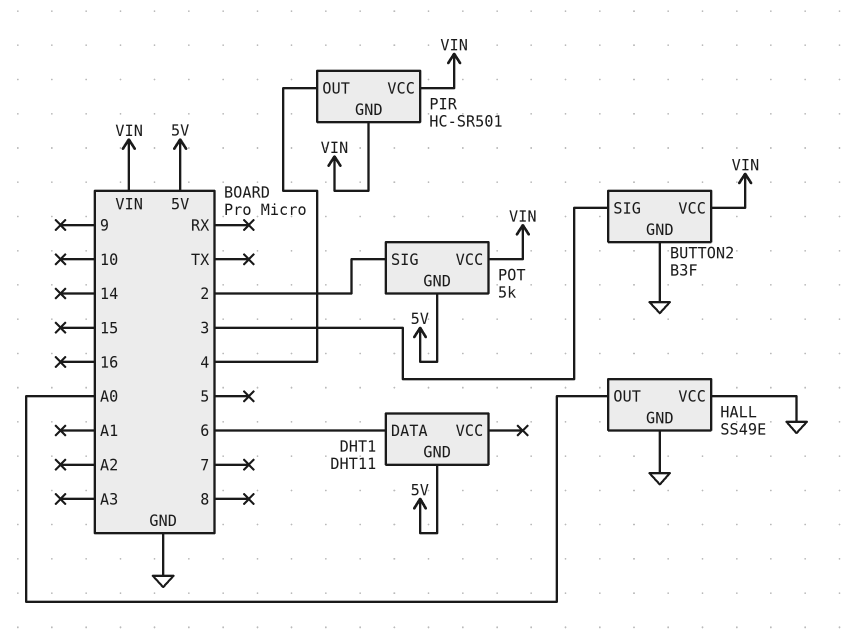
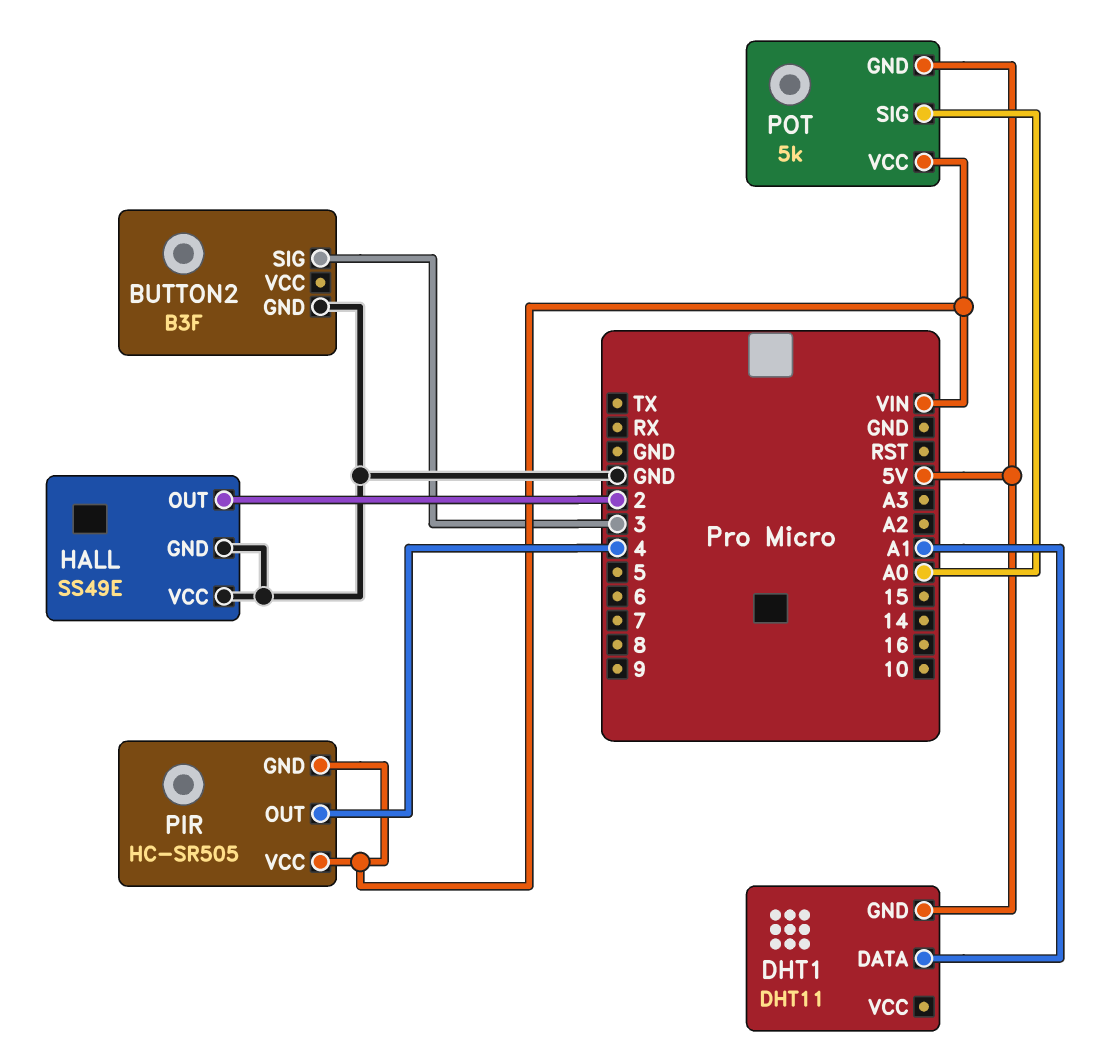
BUTTON2 pin VCC: VIN -> none
DHT1 pin DATA: 6 -> A1
HALL pin OUT: A0 -> 2
PIR: HC-SR501 -> HC-SR505
POT pin SIG: 2 -> A0

